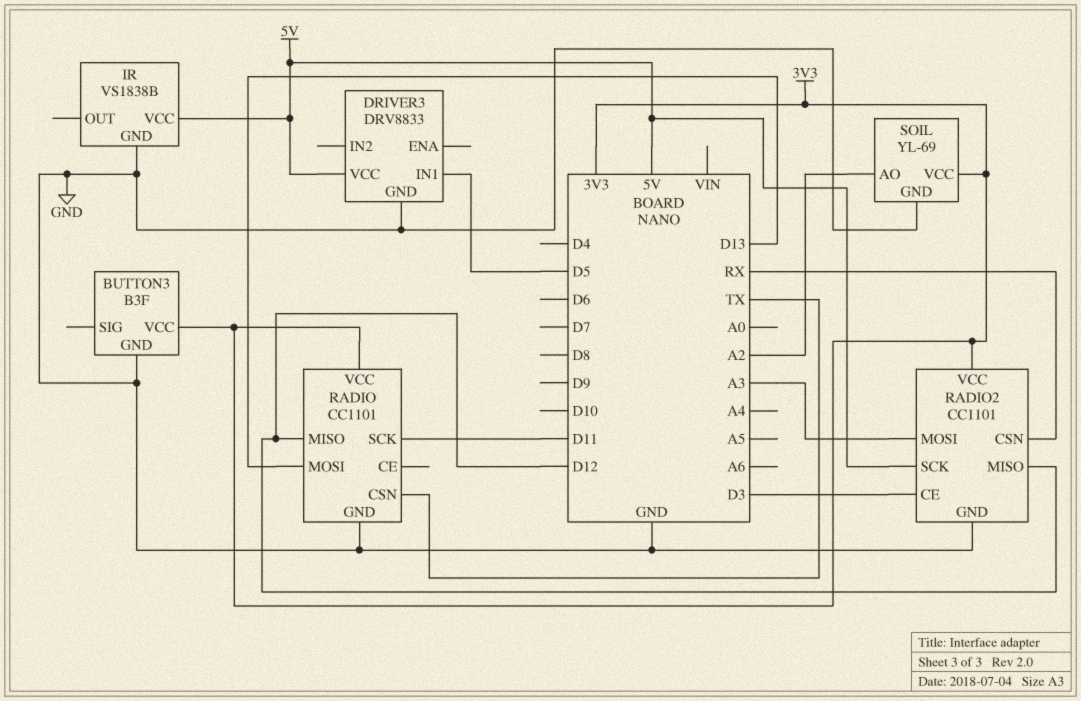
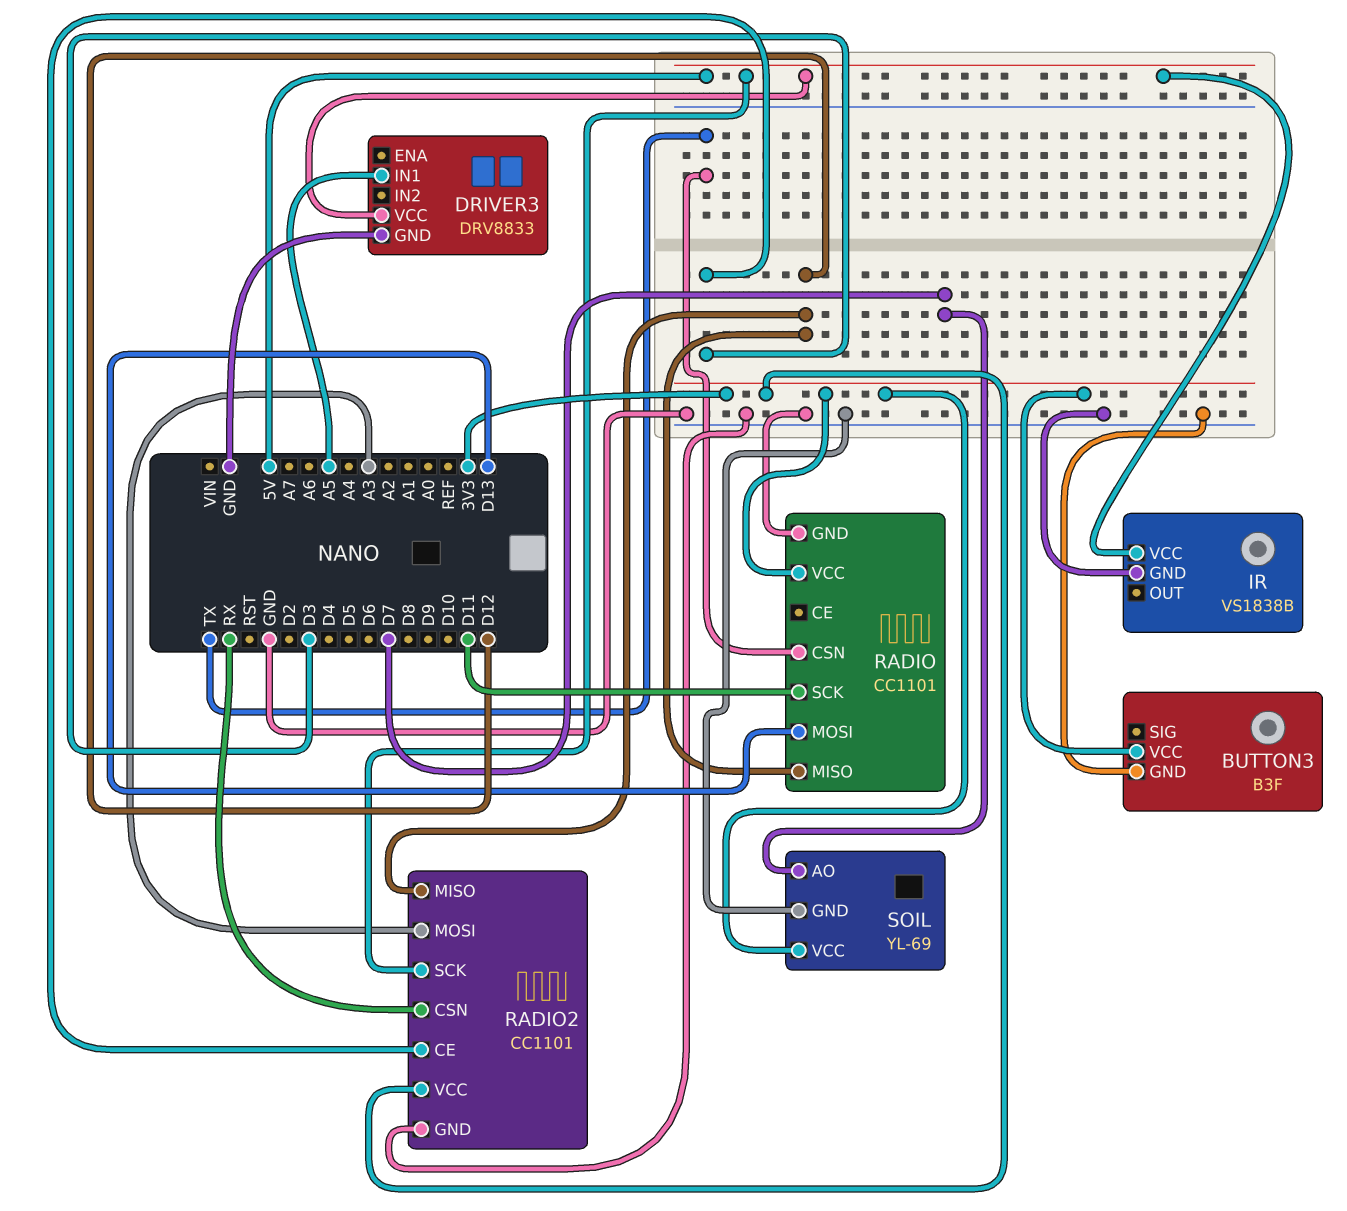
DRIVER3 pin IN1: D5 -> A5
SOIL pin AO: A2 -> D7

